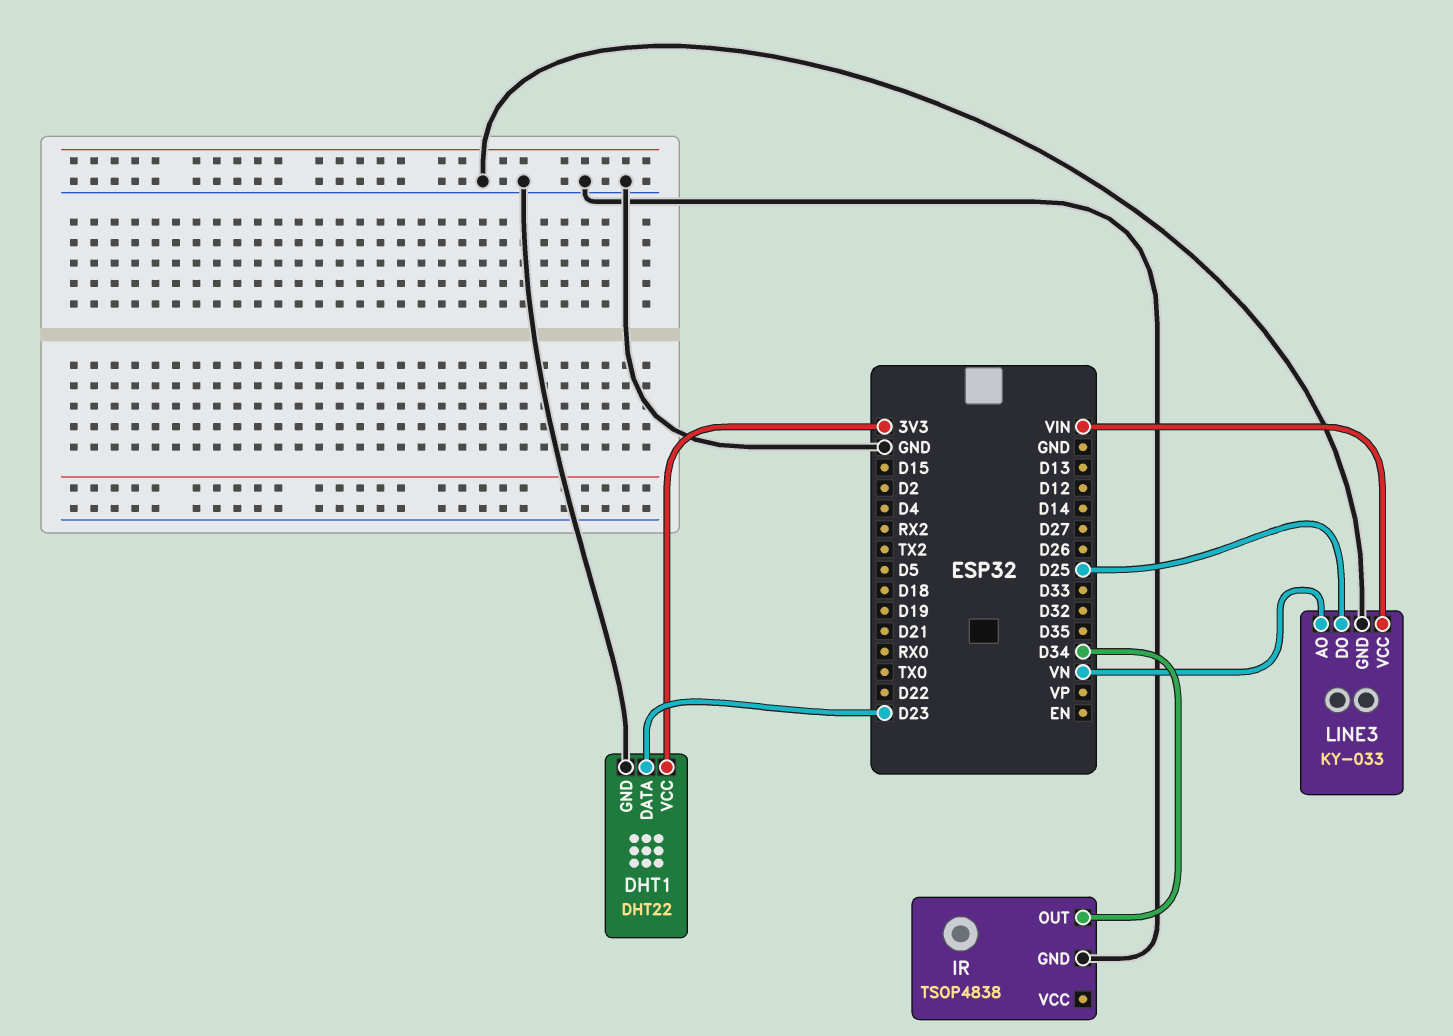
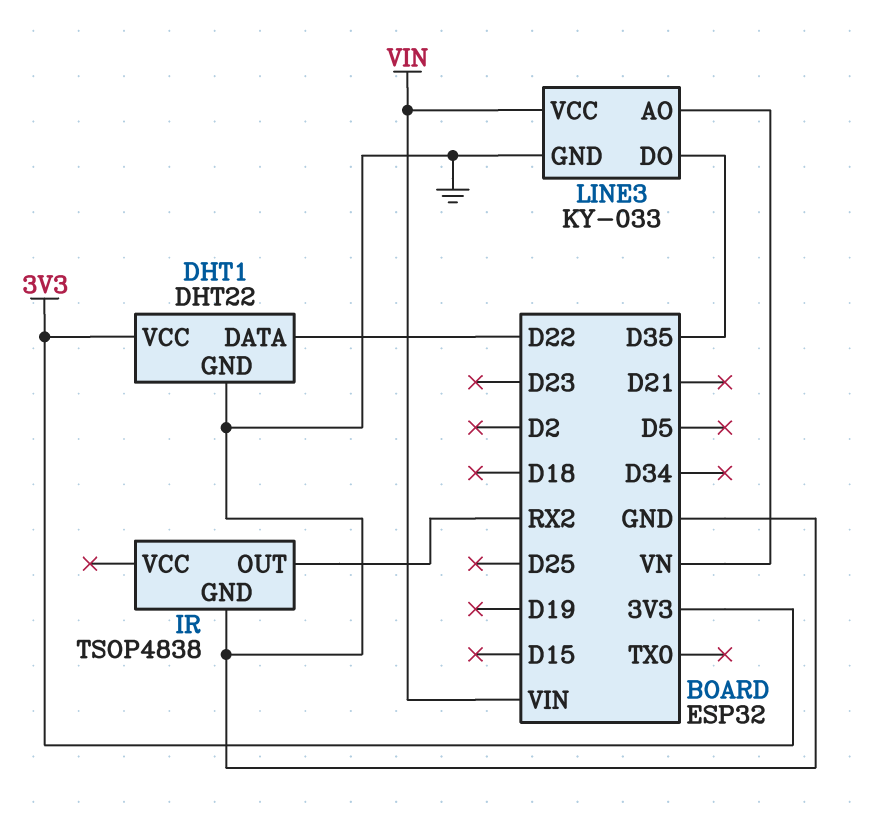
DHT1 pin DATA: D23 -> D22
IR pin OUT: D34 -> RX2
LINE3 pin DO: D25 -> D35

